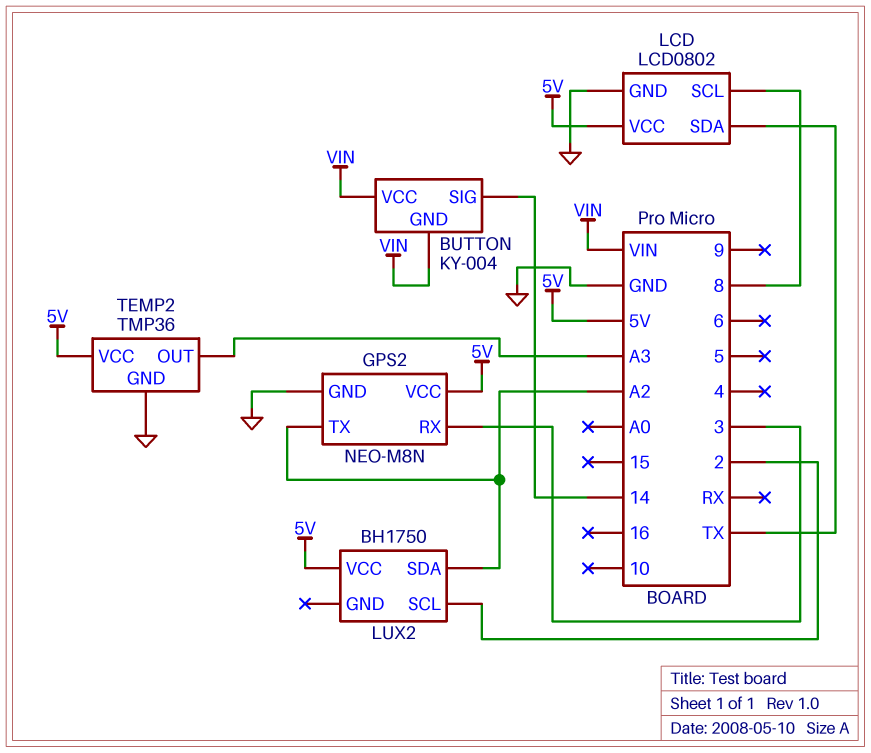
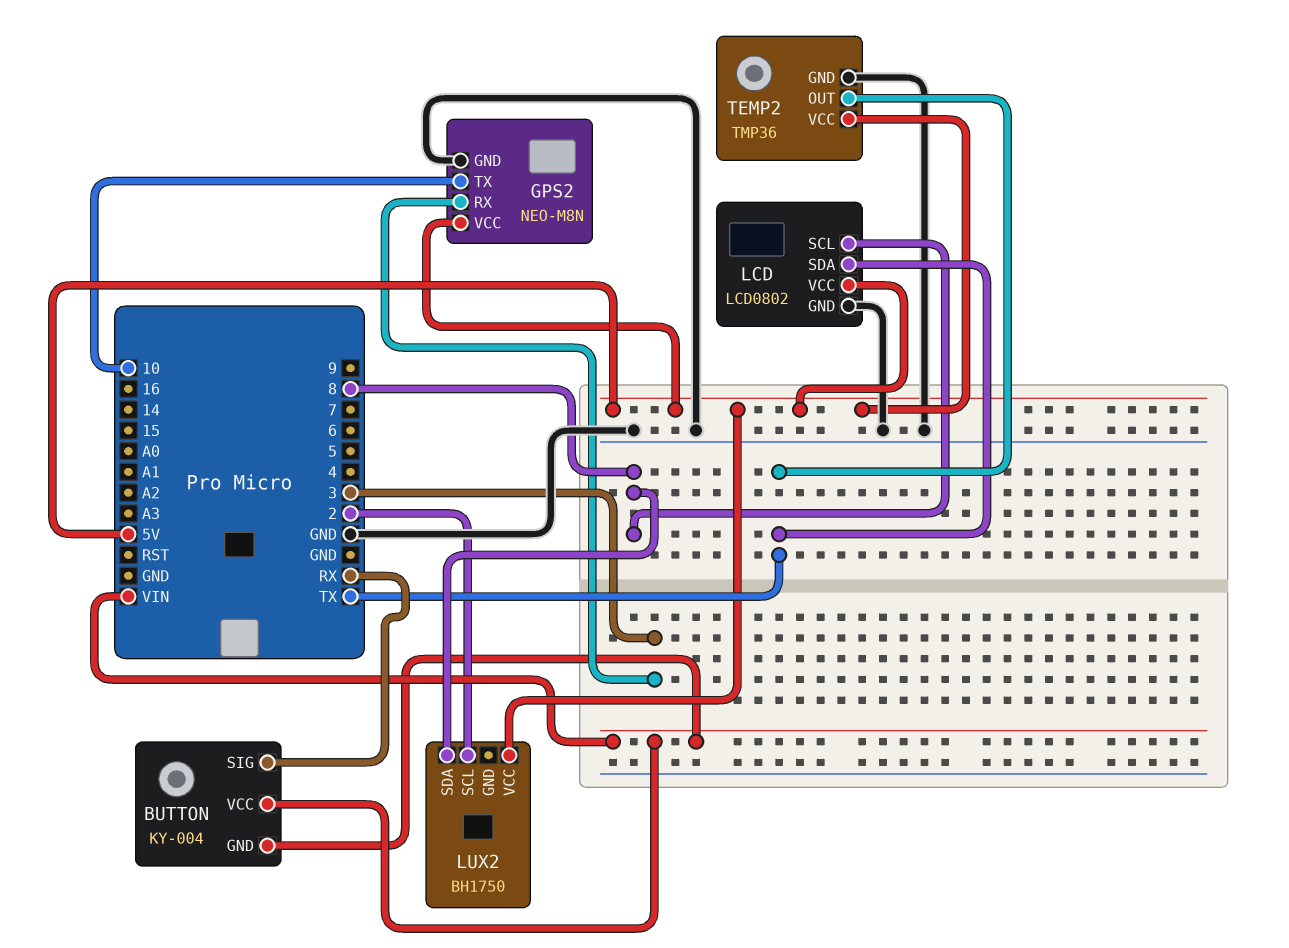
BUTTON pin SIG: 14 -> RX
GPS2 pin TX: A2 -> 10
LUX2 pin SDA: A2 -> 8
TEMP2 pin OUT: A3 -> TX

